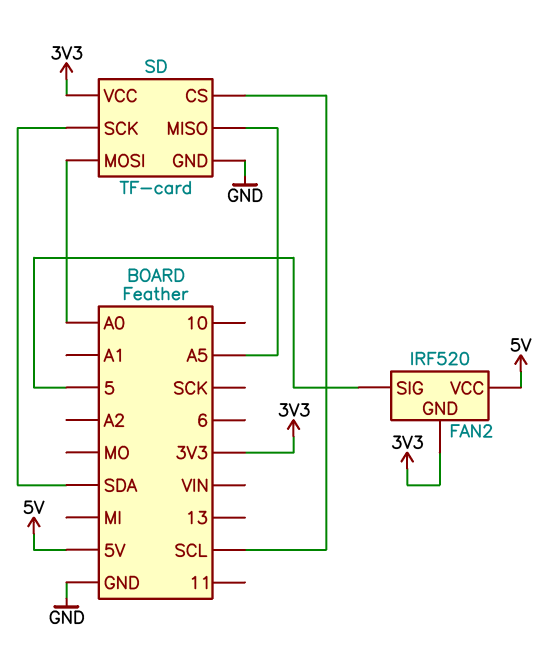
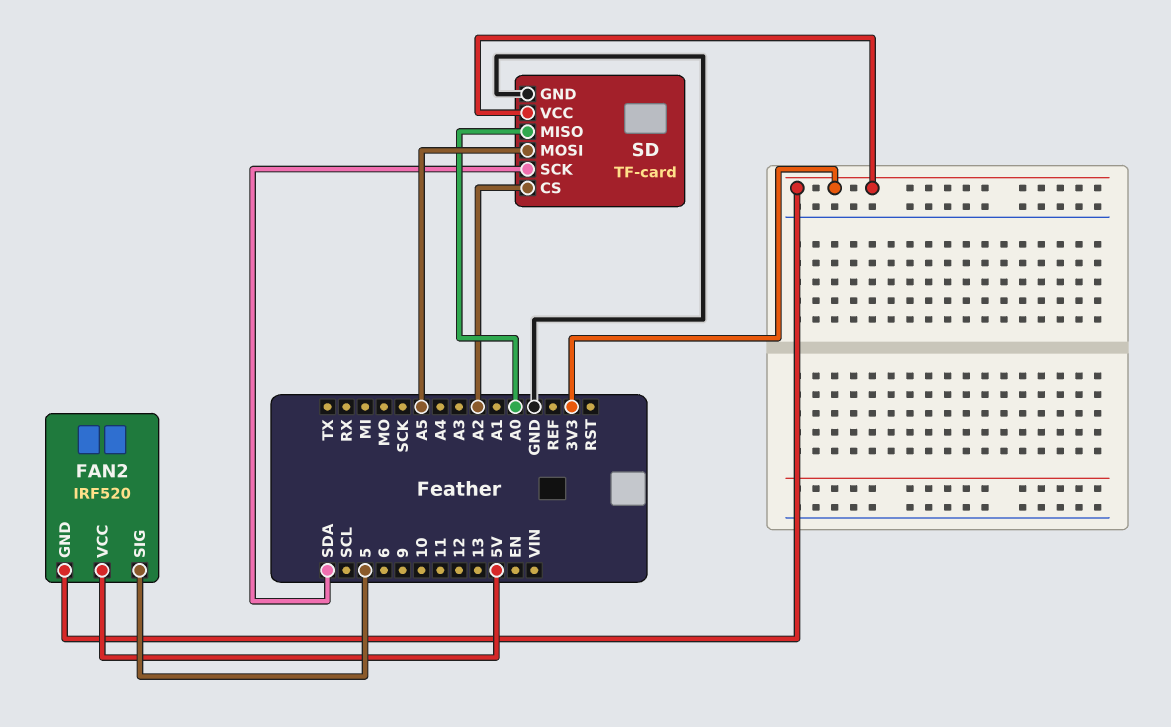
SD pin CS: SCL -> A2
SD pin MISO: A5 -> A0
SD pin MOSI: A0 -> A5

